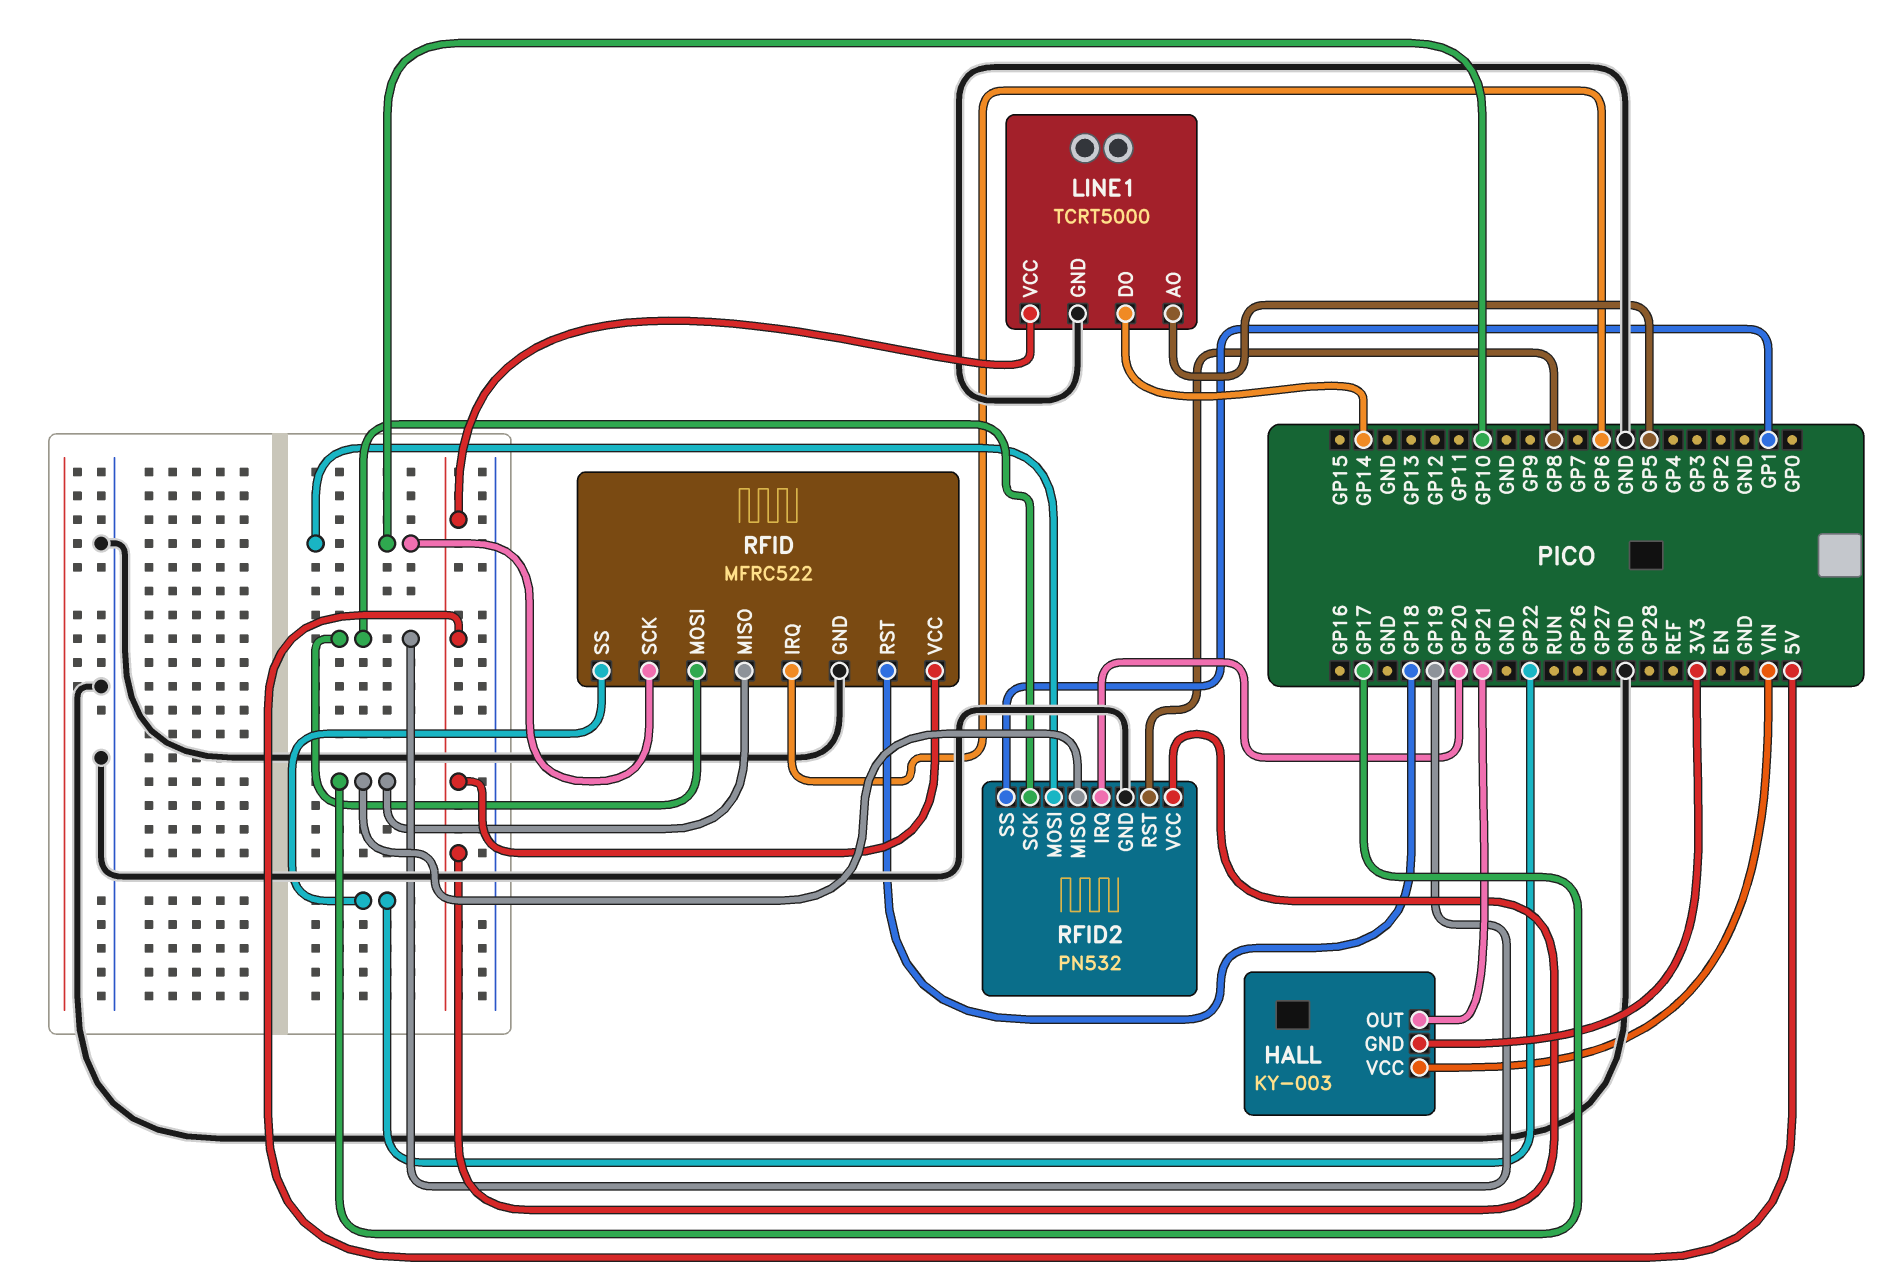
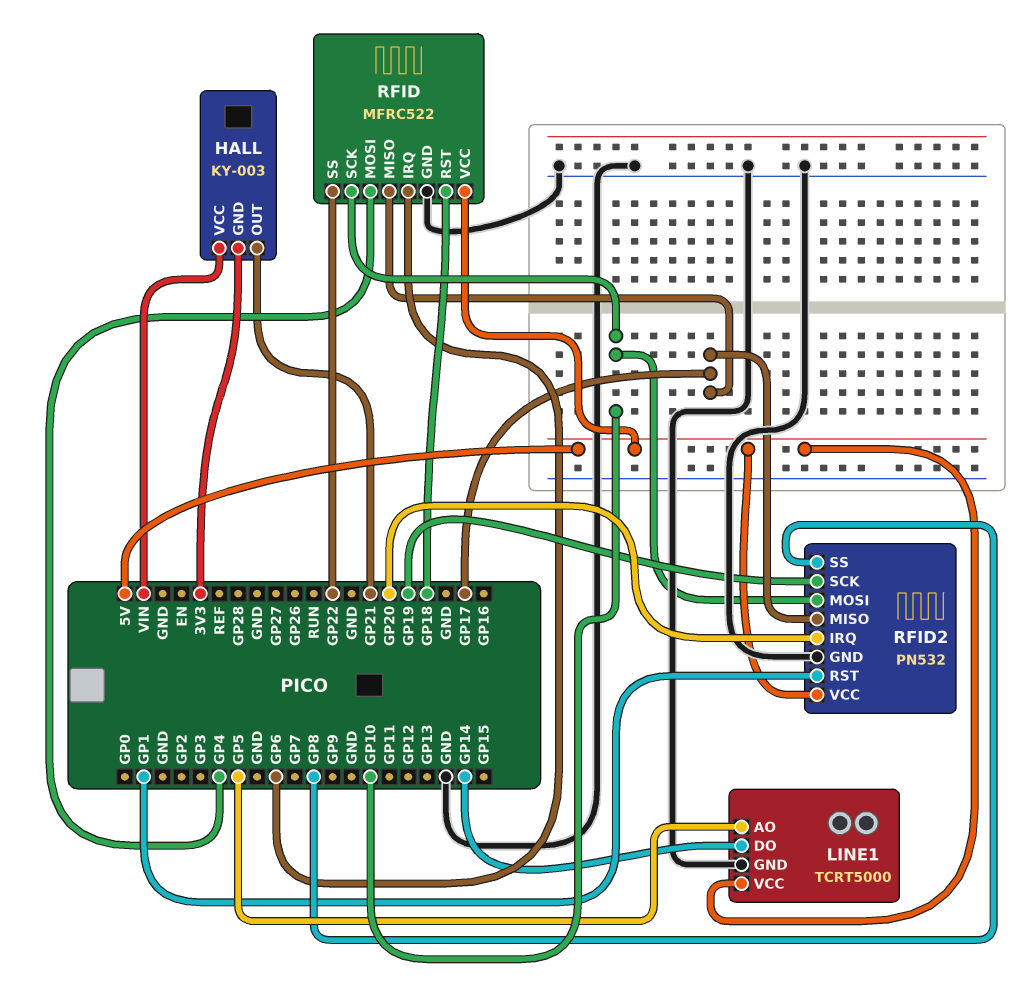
RFID pin MOSI: GP19 -> GP4
RFID2 pin RST: GP8 -> GP1
RFID2 pin SS: GP1 -> GP8

